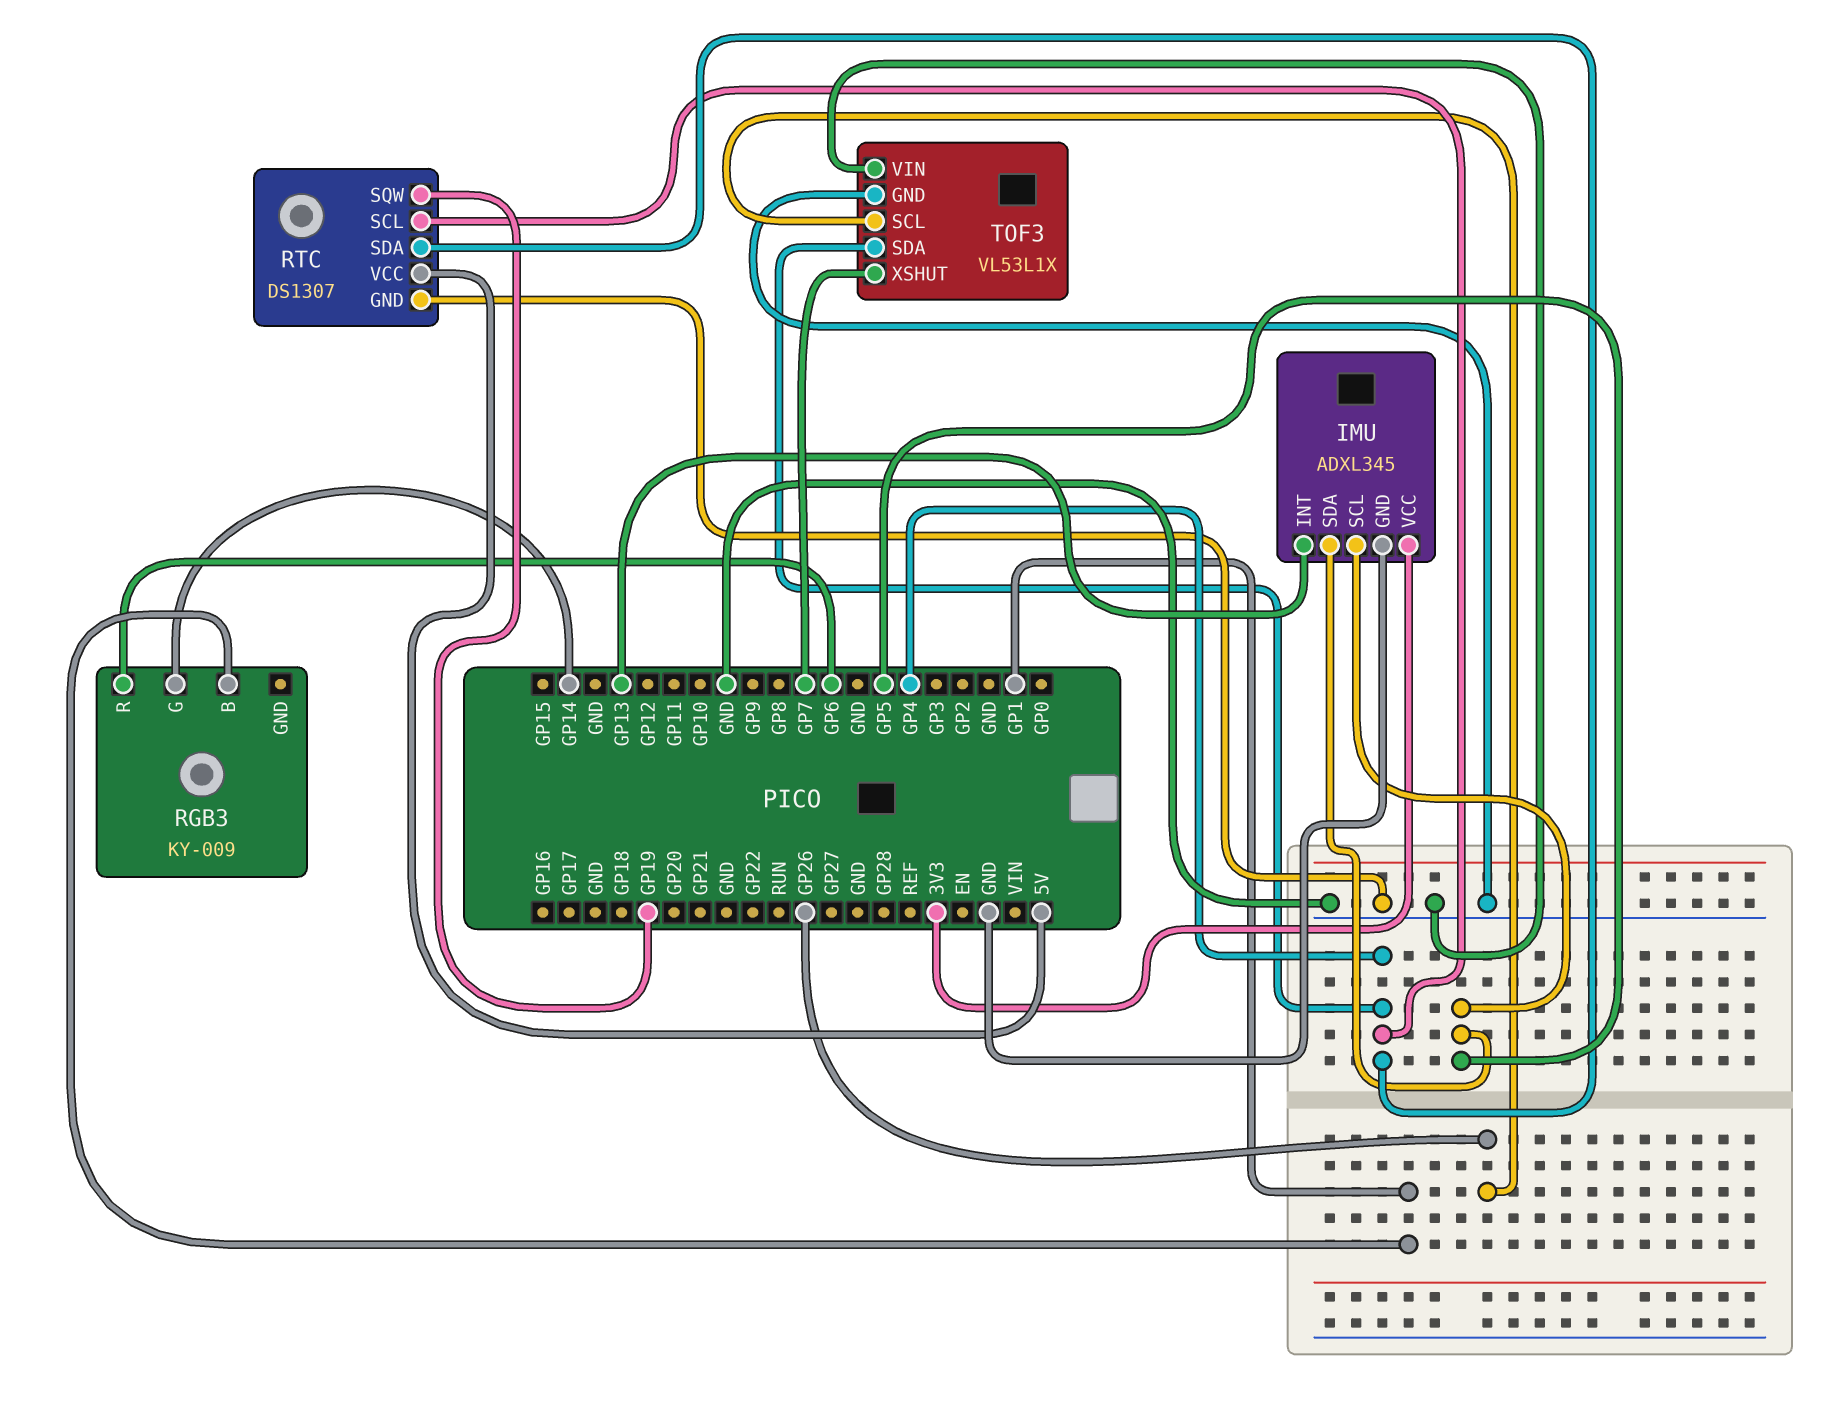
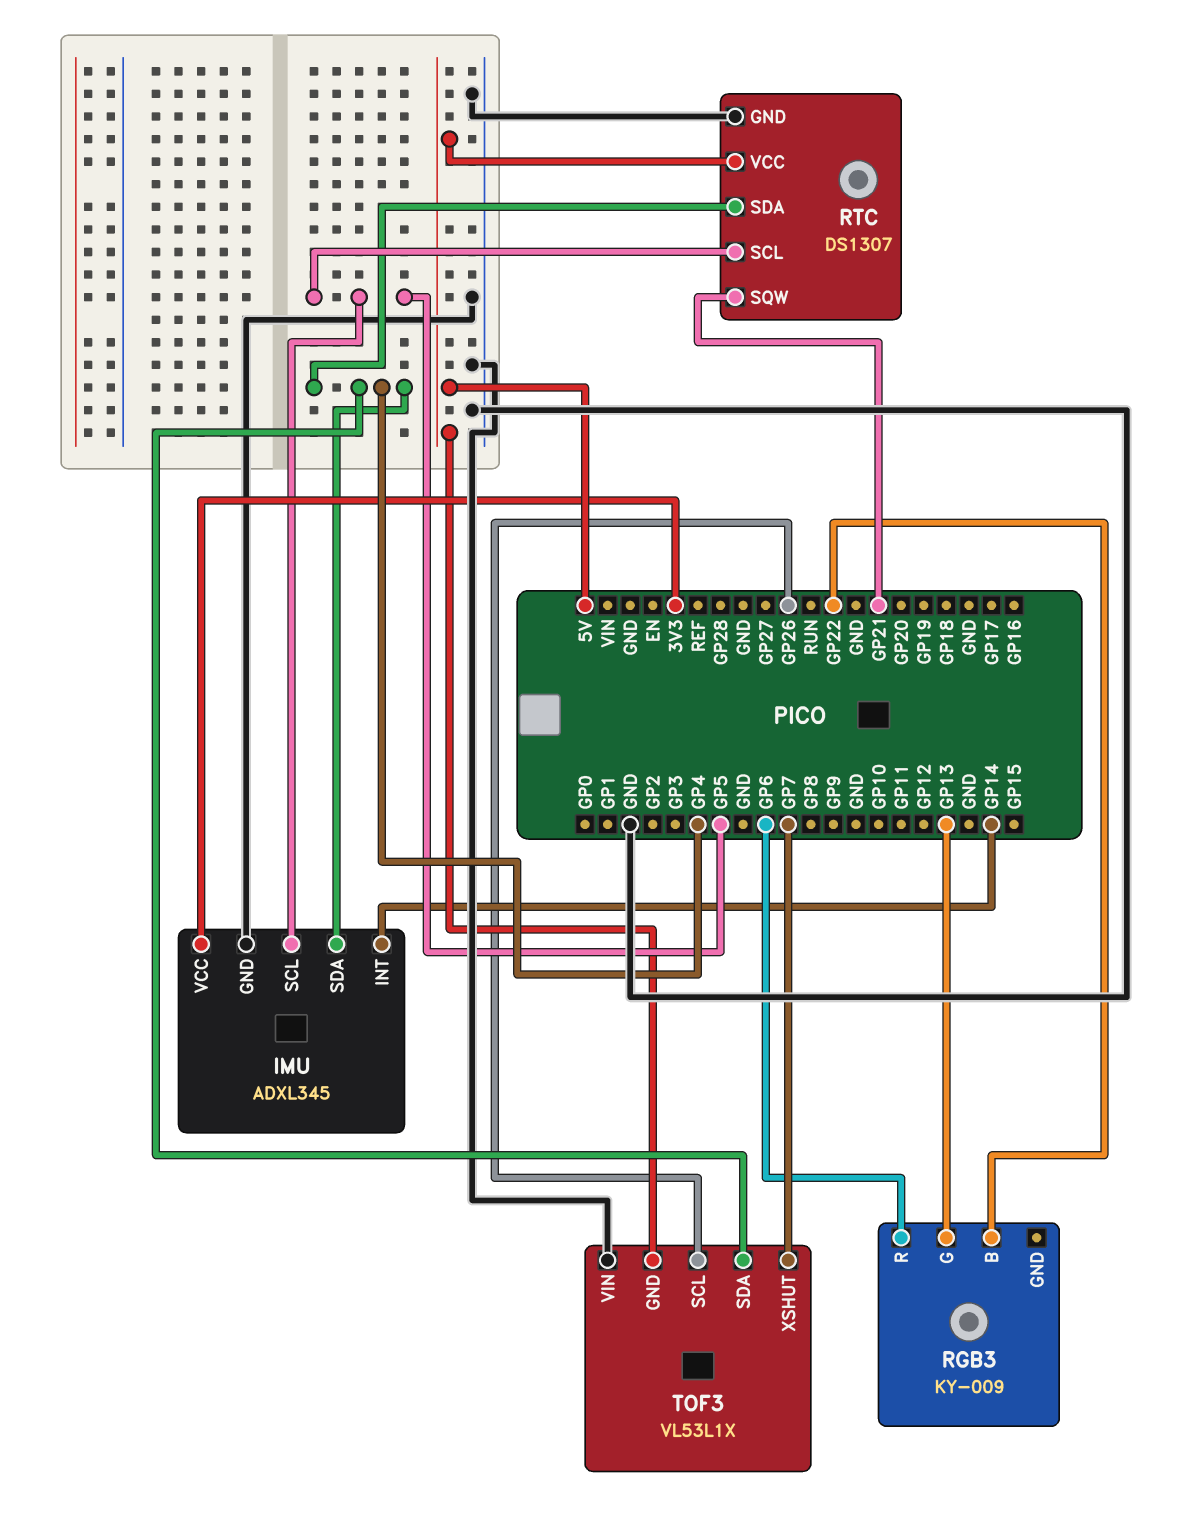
IMU pin INT: GP13 -> GP14
IMU pin SDA: GP5 -> GP4
RGB3 pin B: GP1 -> GP22
RGB3 pin G: GP14 -> GP13
RTC pin SCL: GP4 -> GP5
RTC pin SQW: GP19 -> GP21
TOF3 pin GND: GND -> 5V

